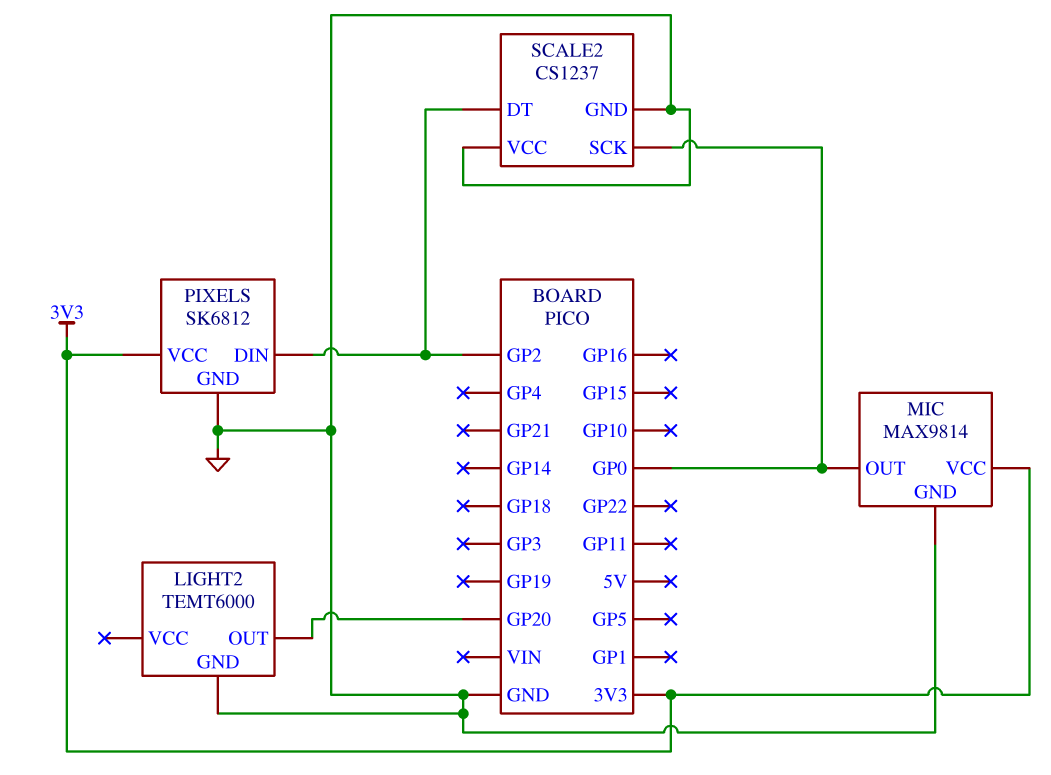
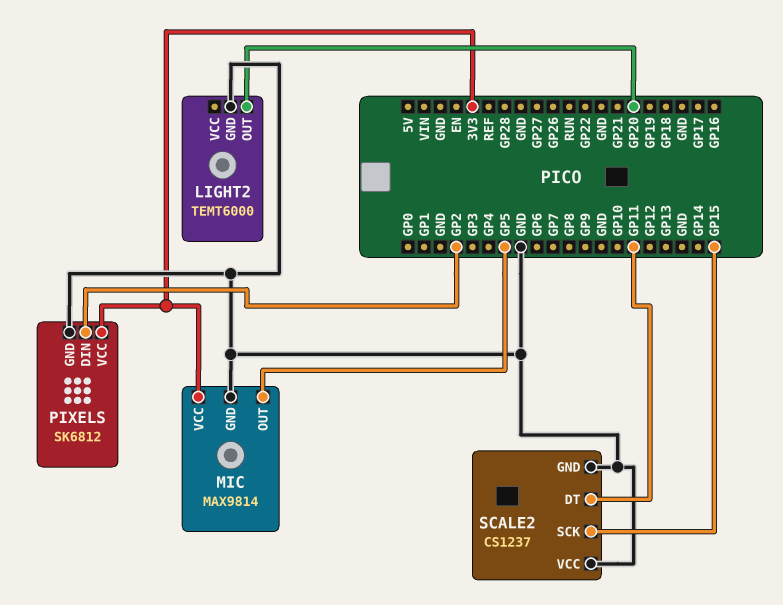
MIC pin OUT: GP0 -> GP5
SCALE2 pin DT: GP2 -> GP11
SCALE2 pin SCK: GP0 -> GP15

